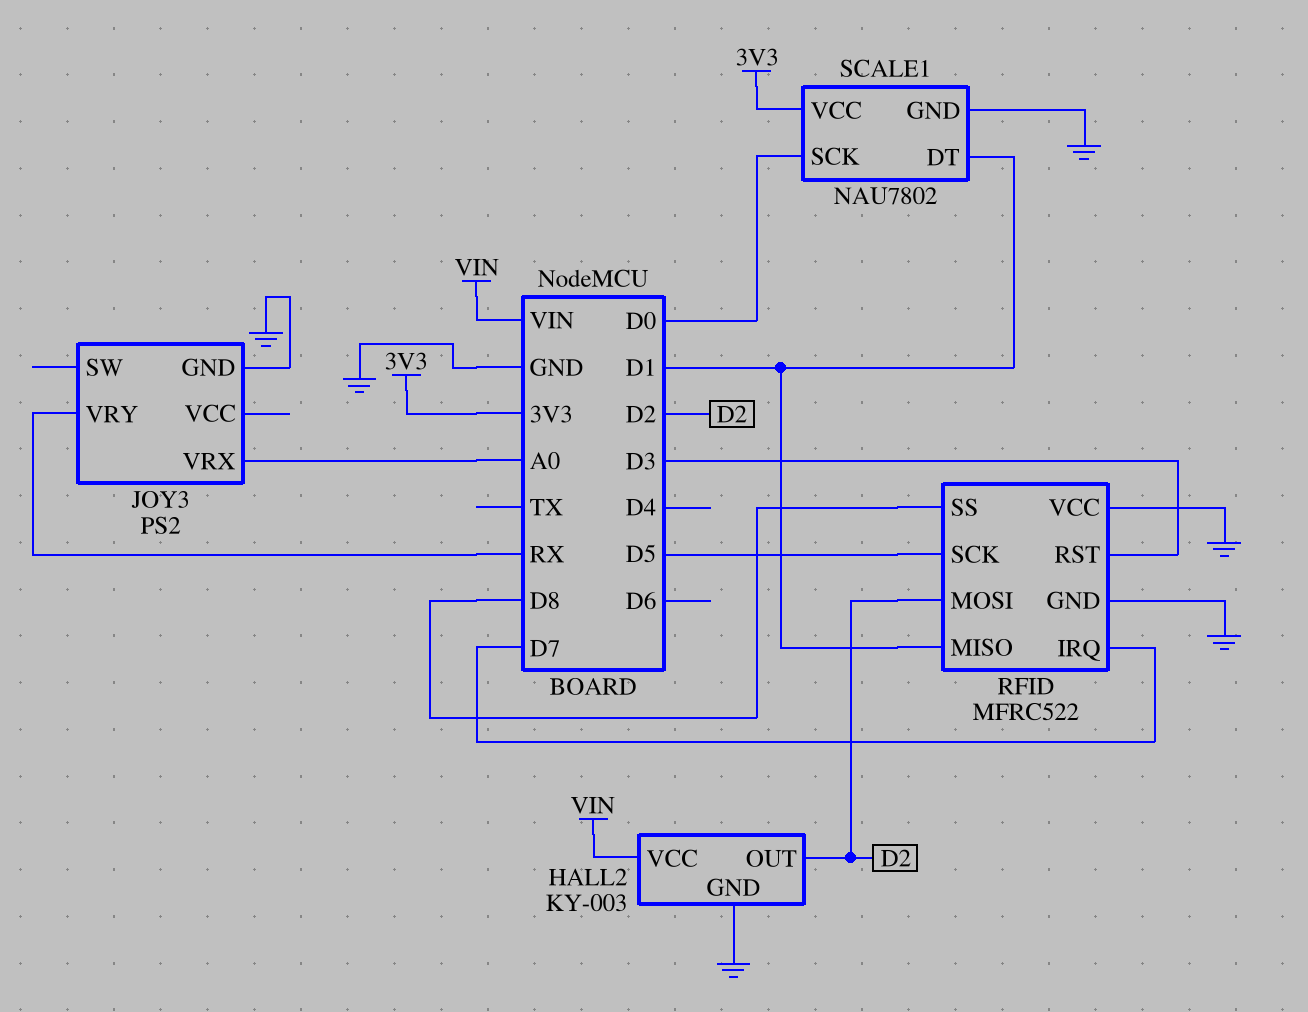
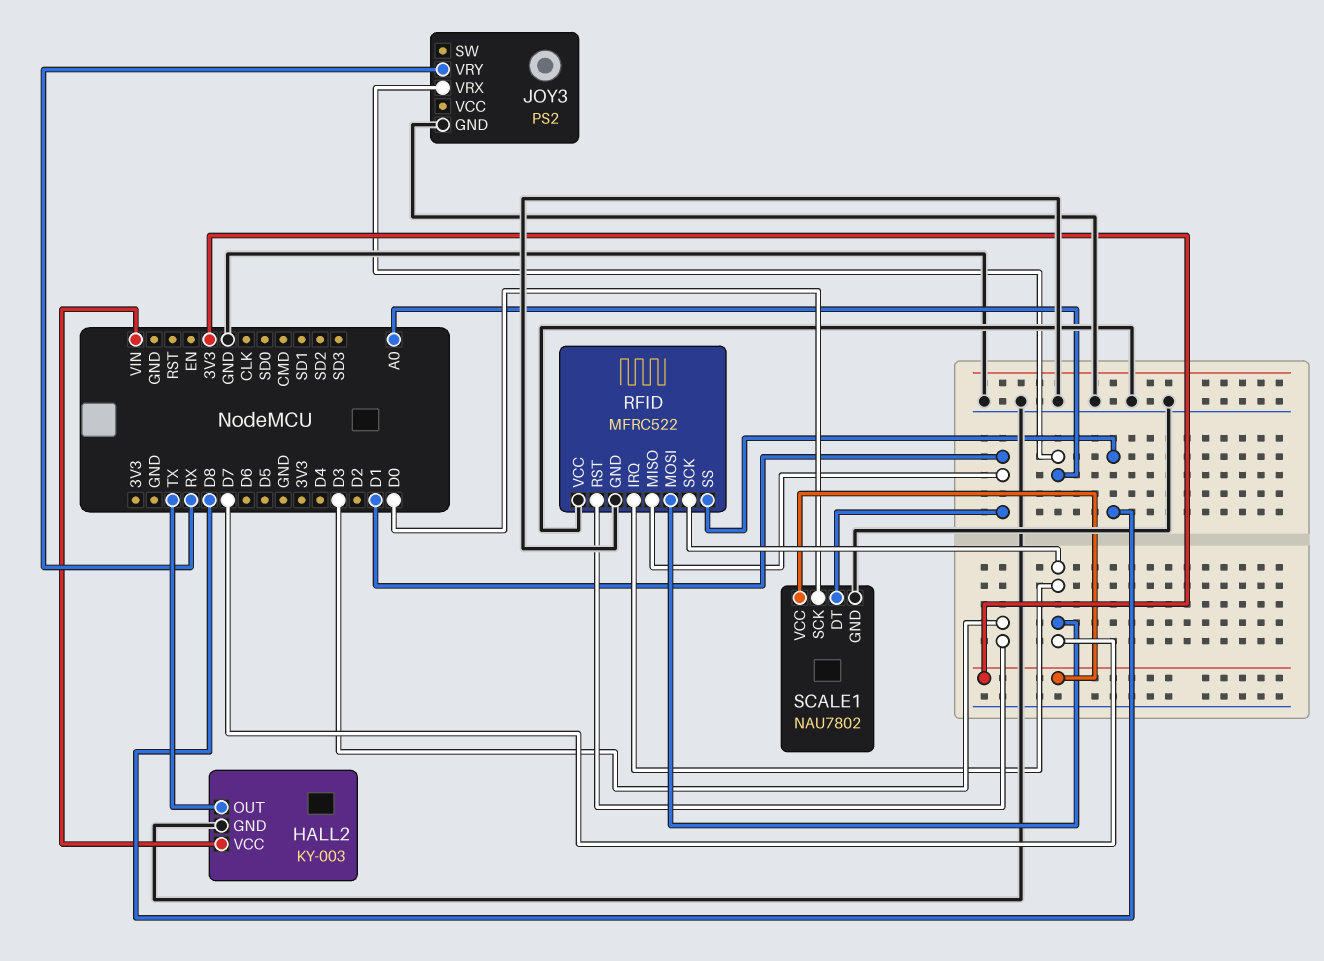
HALL2 pin OUT: D2 -> TX
RFID pin MOSI: D2 -> D7
RFID pin SCK: D5 -> D7

